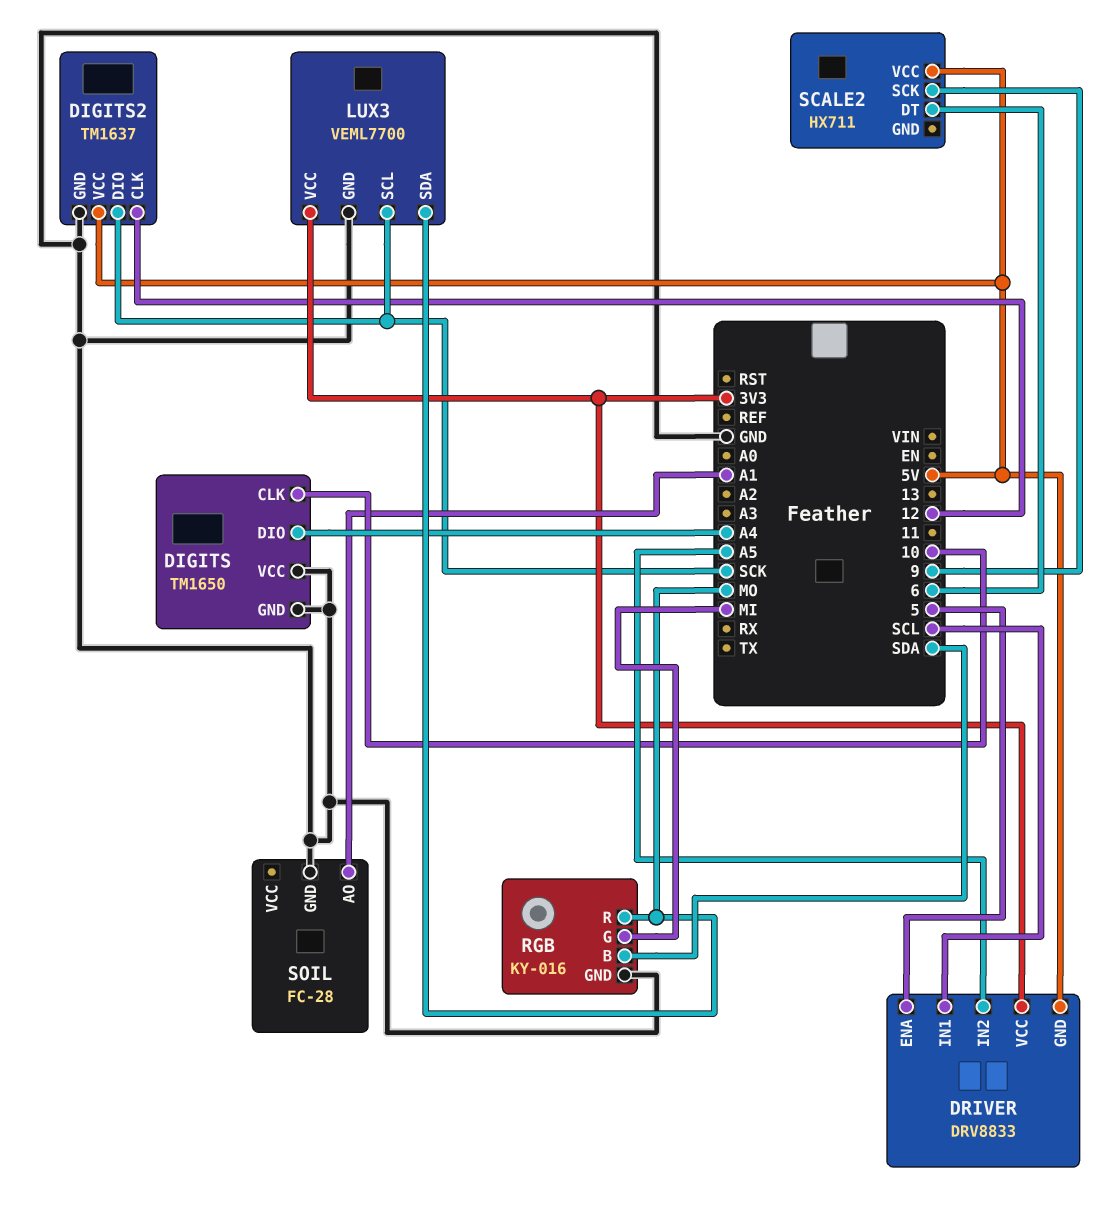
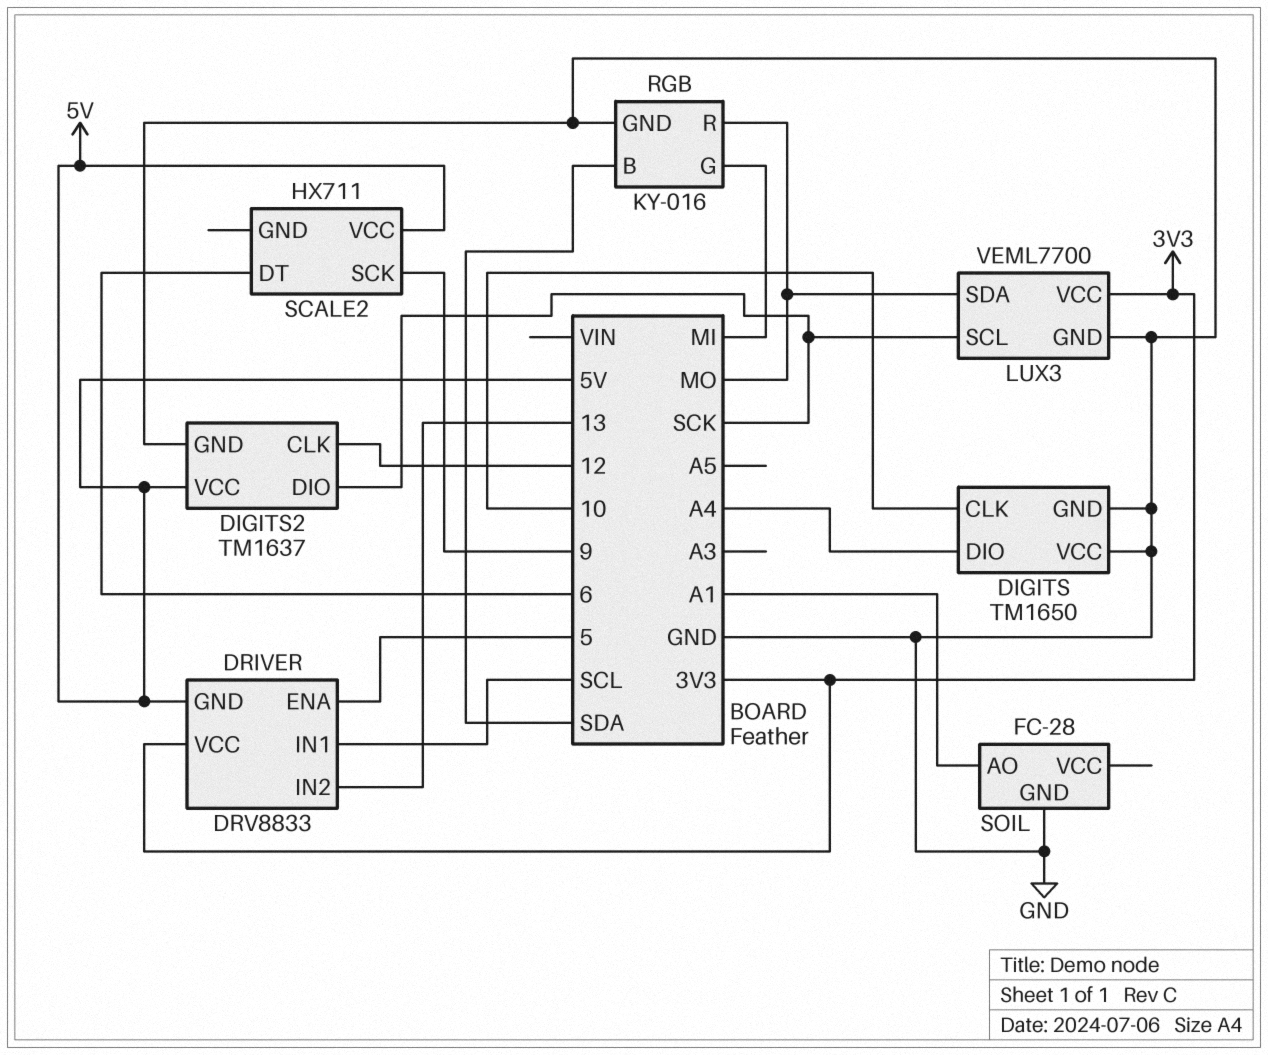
DRIVER pin IN2: A5 -> 13

